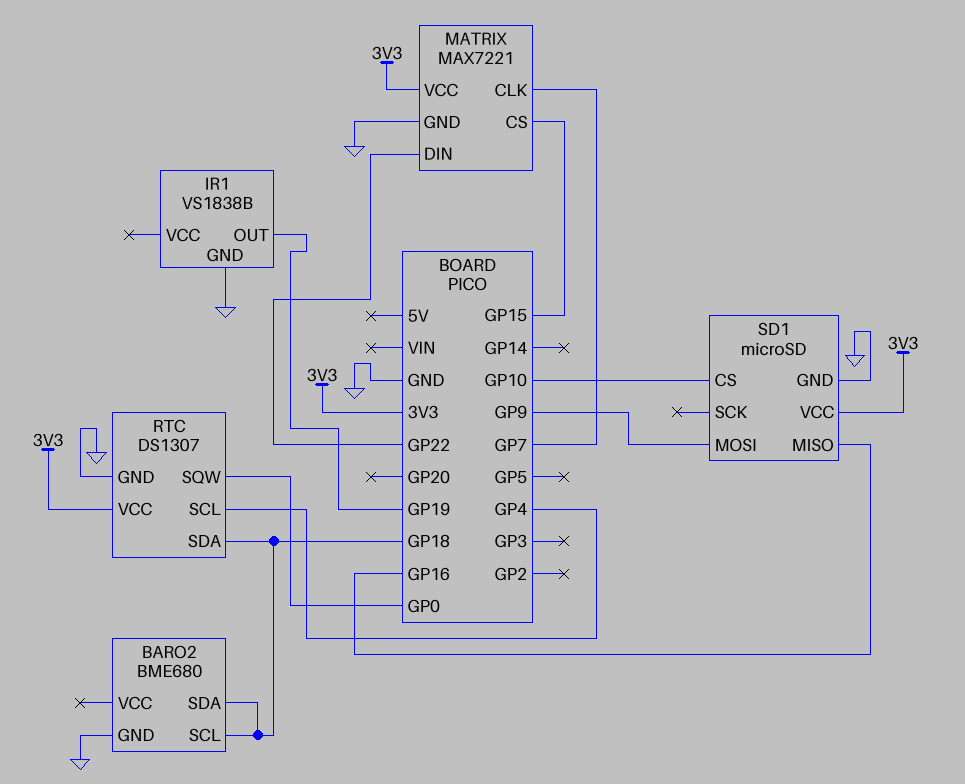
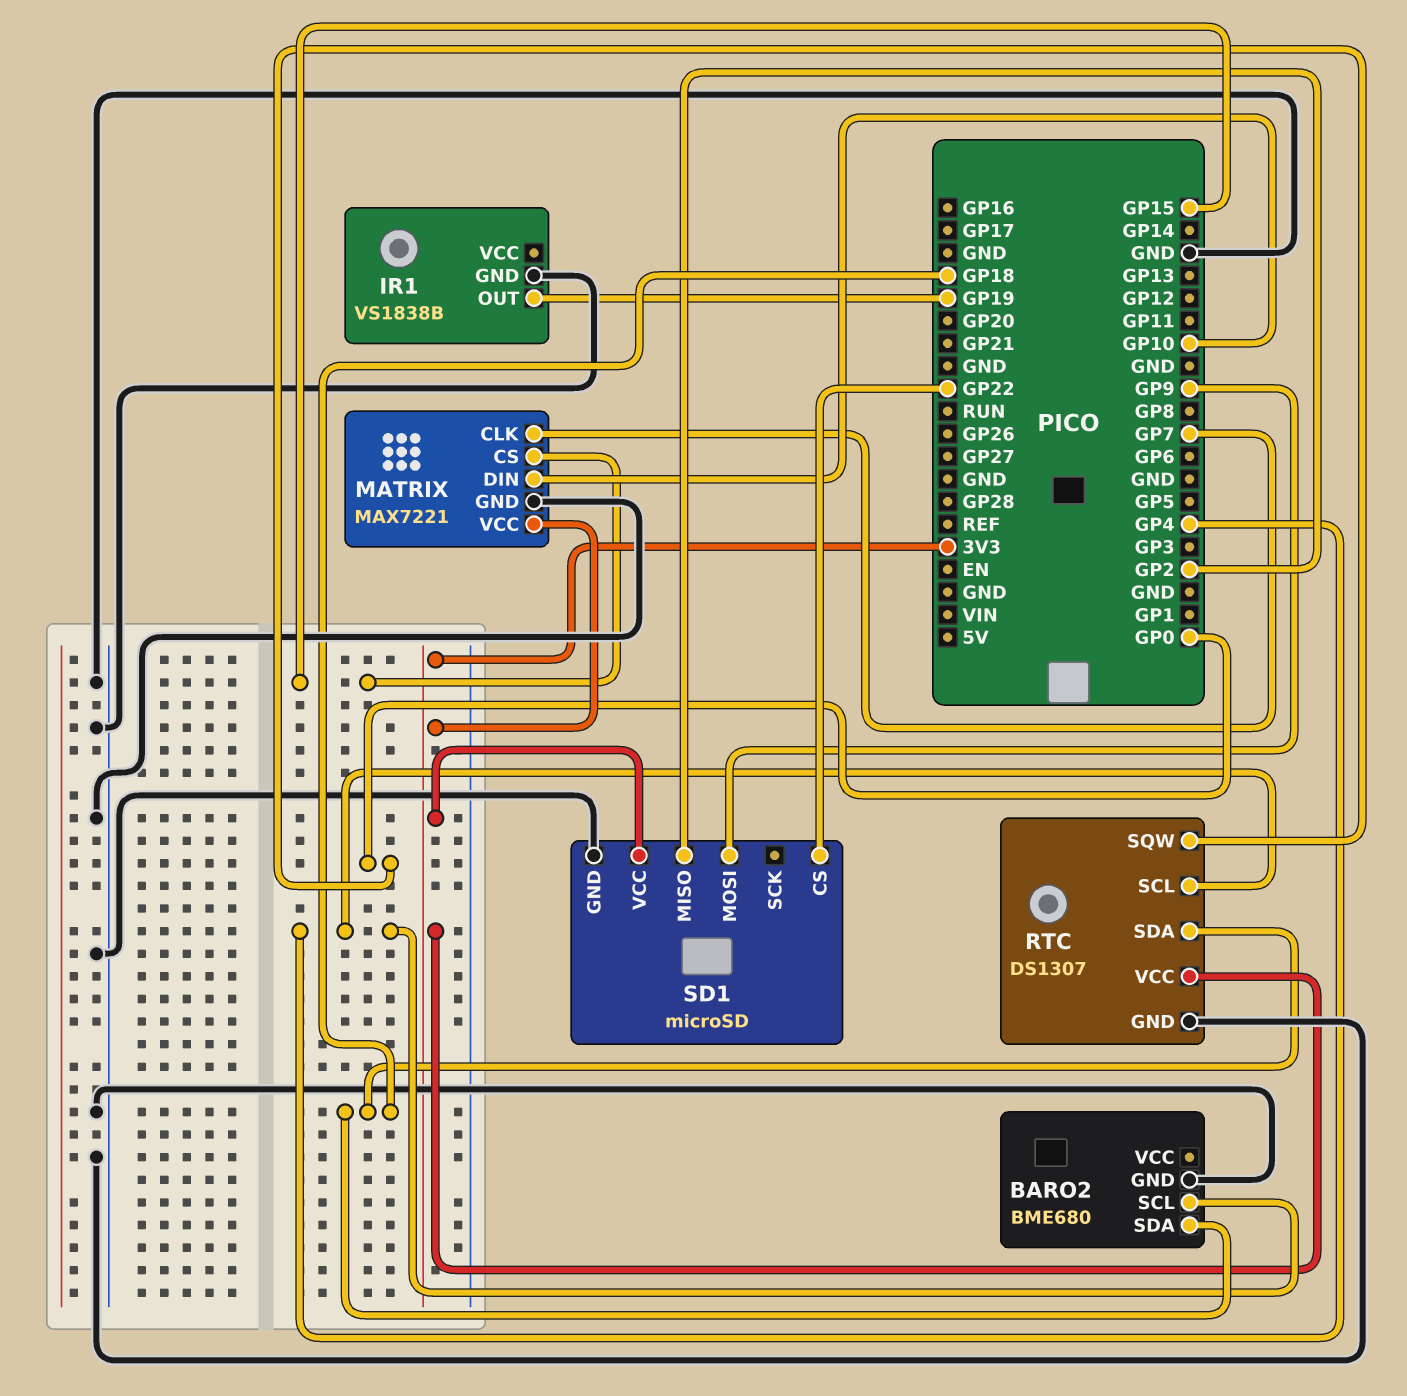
BARO2 pin SCL: GP18 -> GP4
MATRIX pin DIN: GP22 -> GP10
SD1 pin CS: GP10 -> GP22
SD1 pin MISO: GP16 -> GP2

